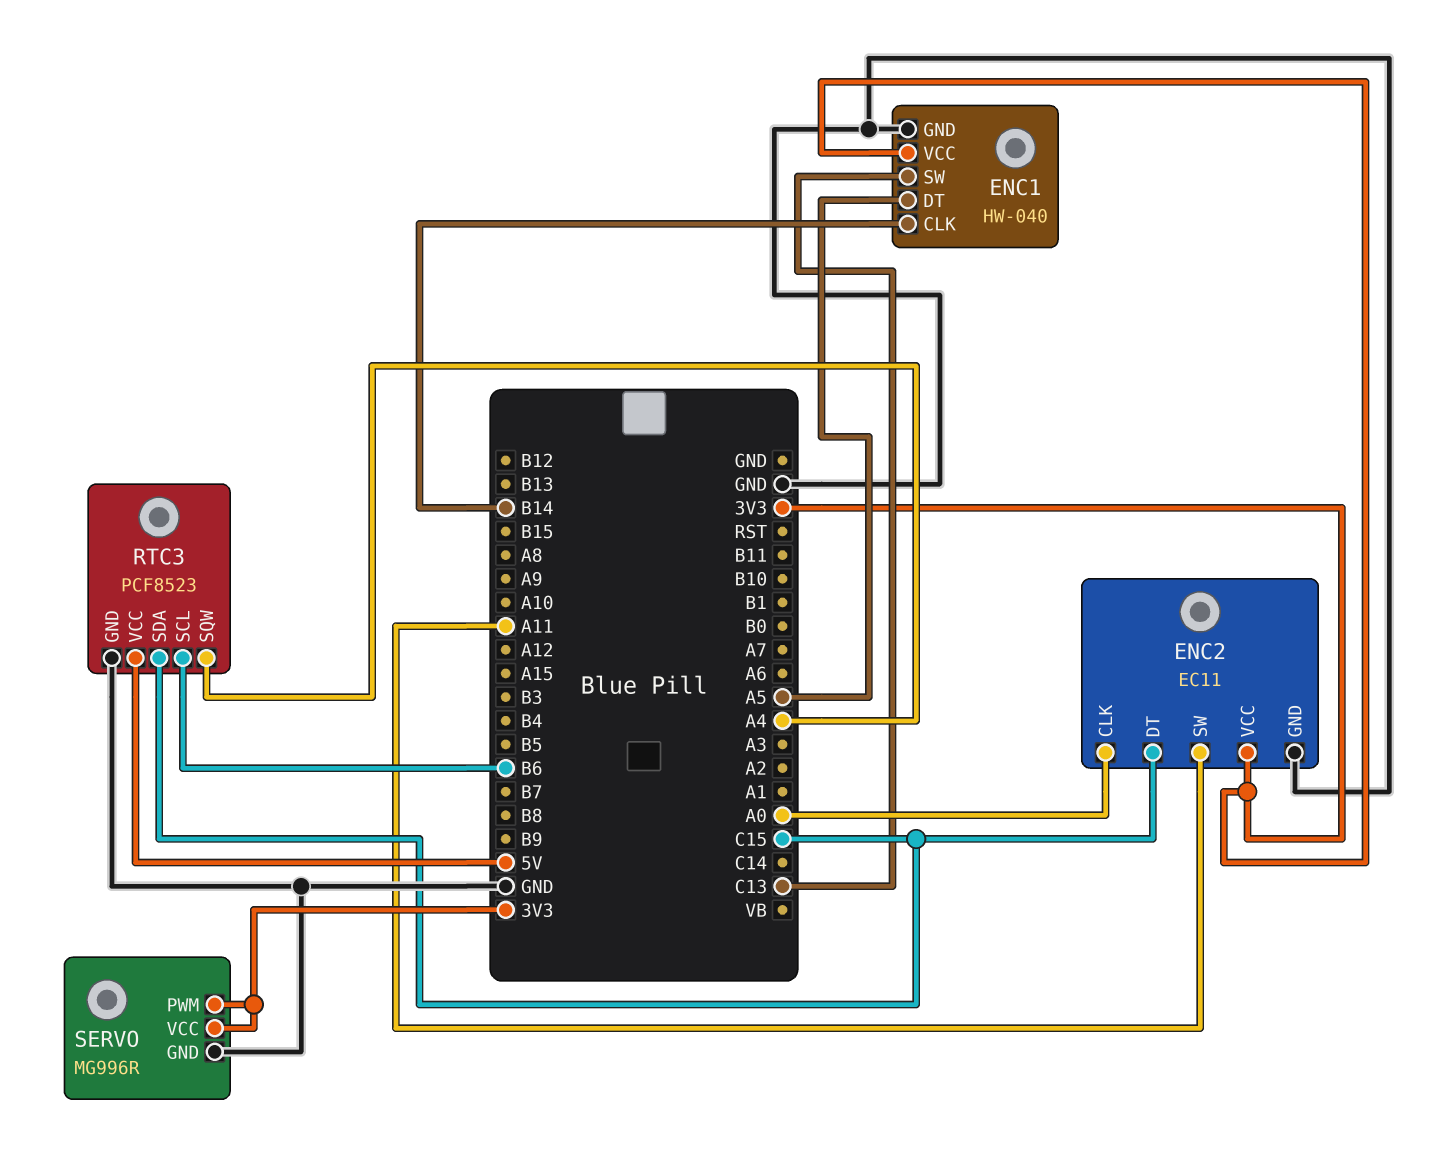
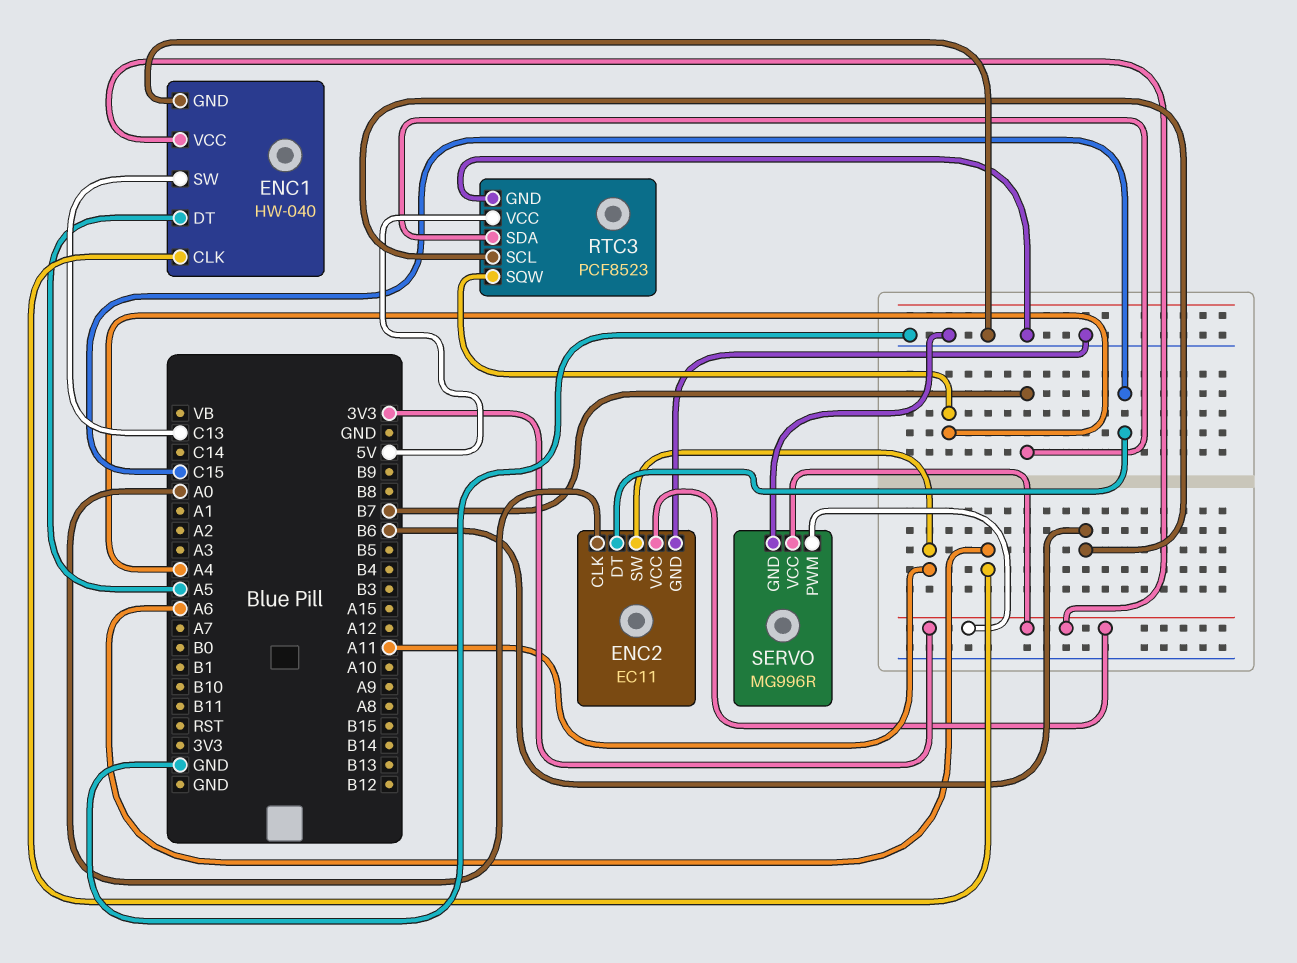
ENC1 pin CLK: B14 -> A6
RTC3 pin SDA: C15 -> B7

